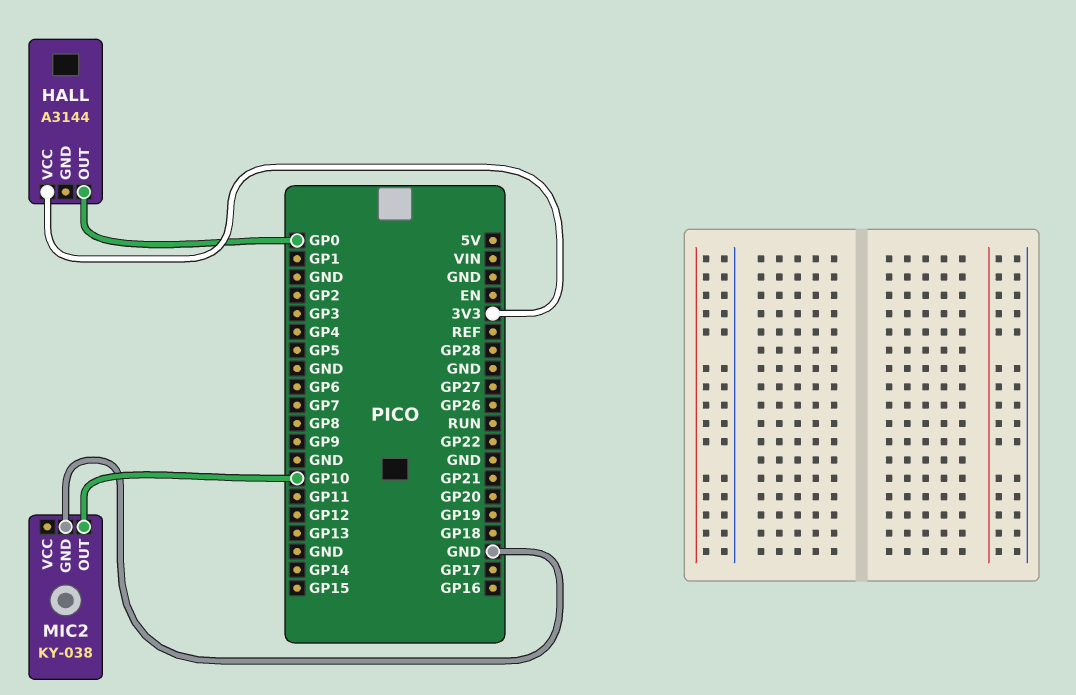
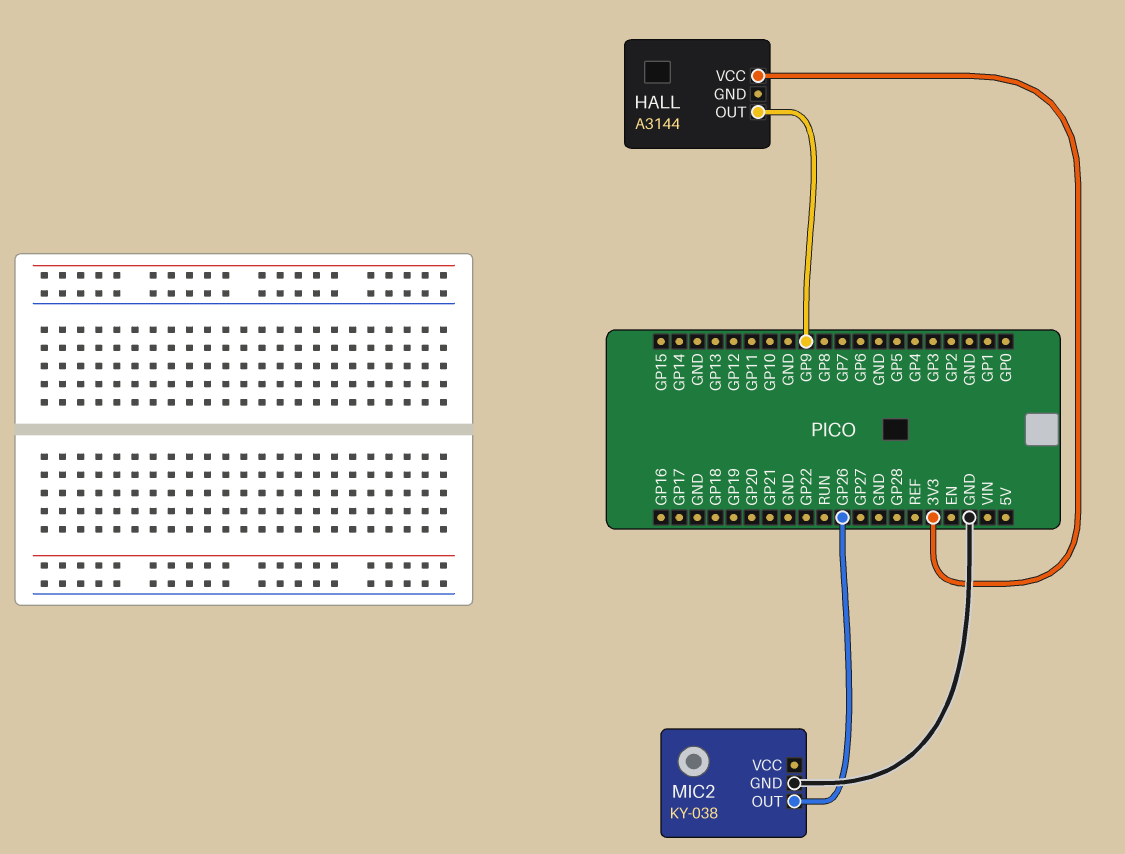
HALL pin OUT: GP0 -> GP9
MIC2 pin OUT: GP10 -> GP26

